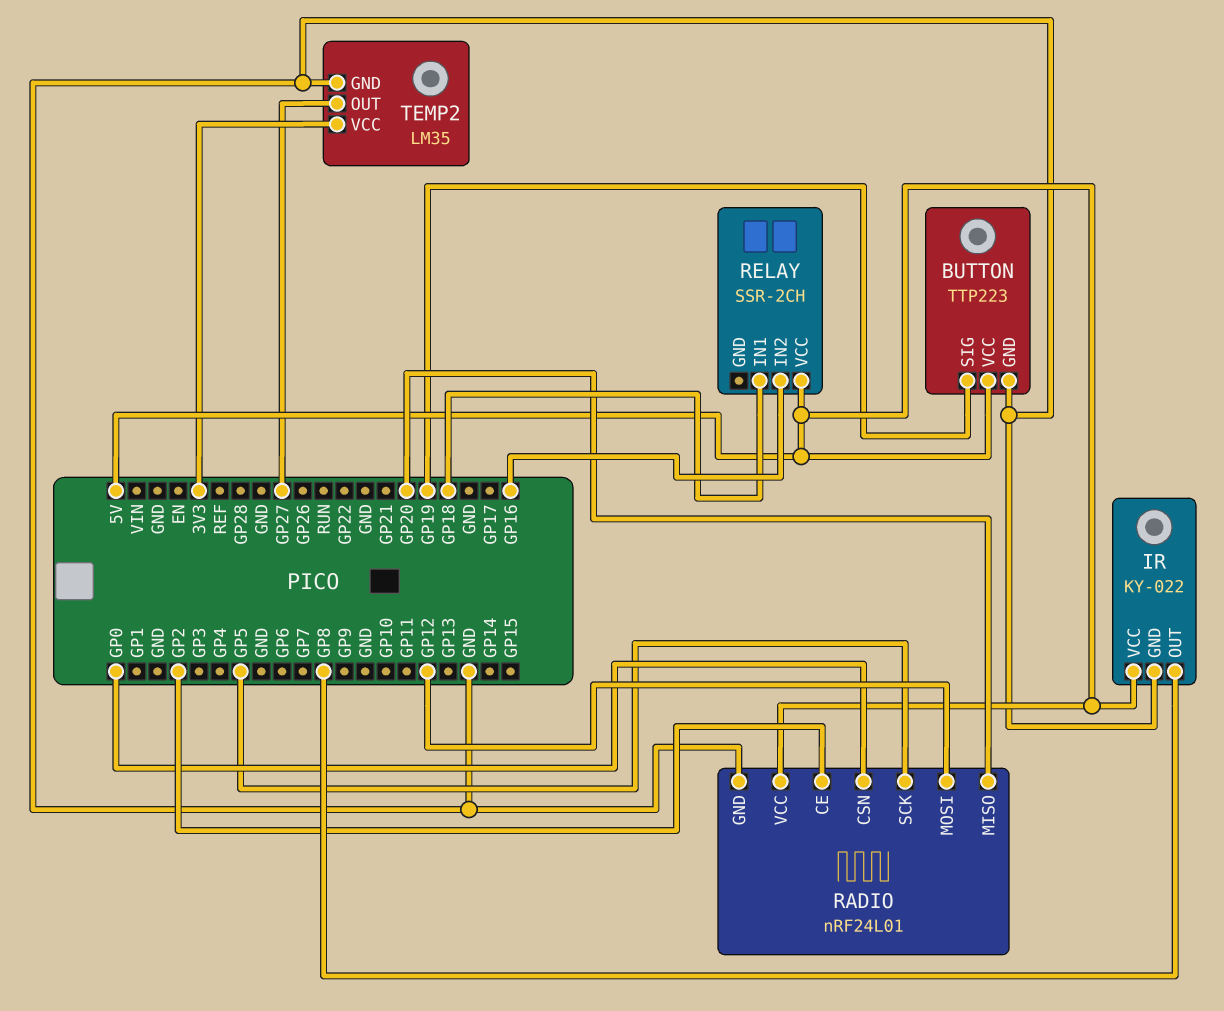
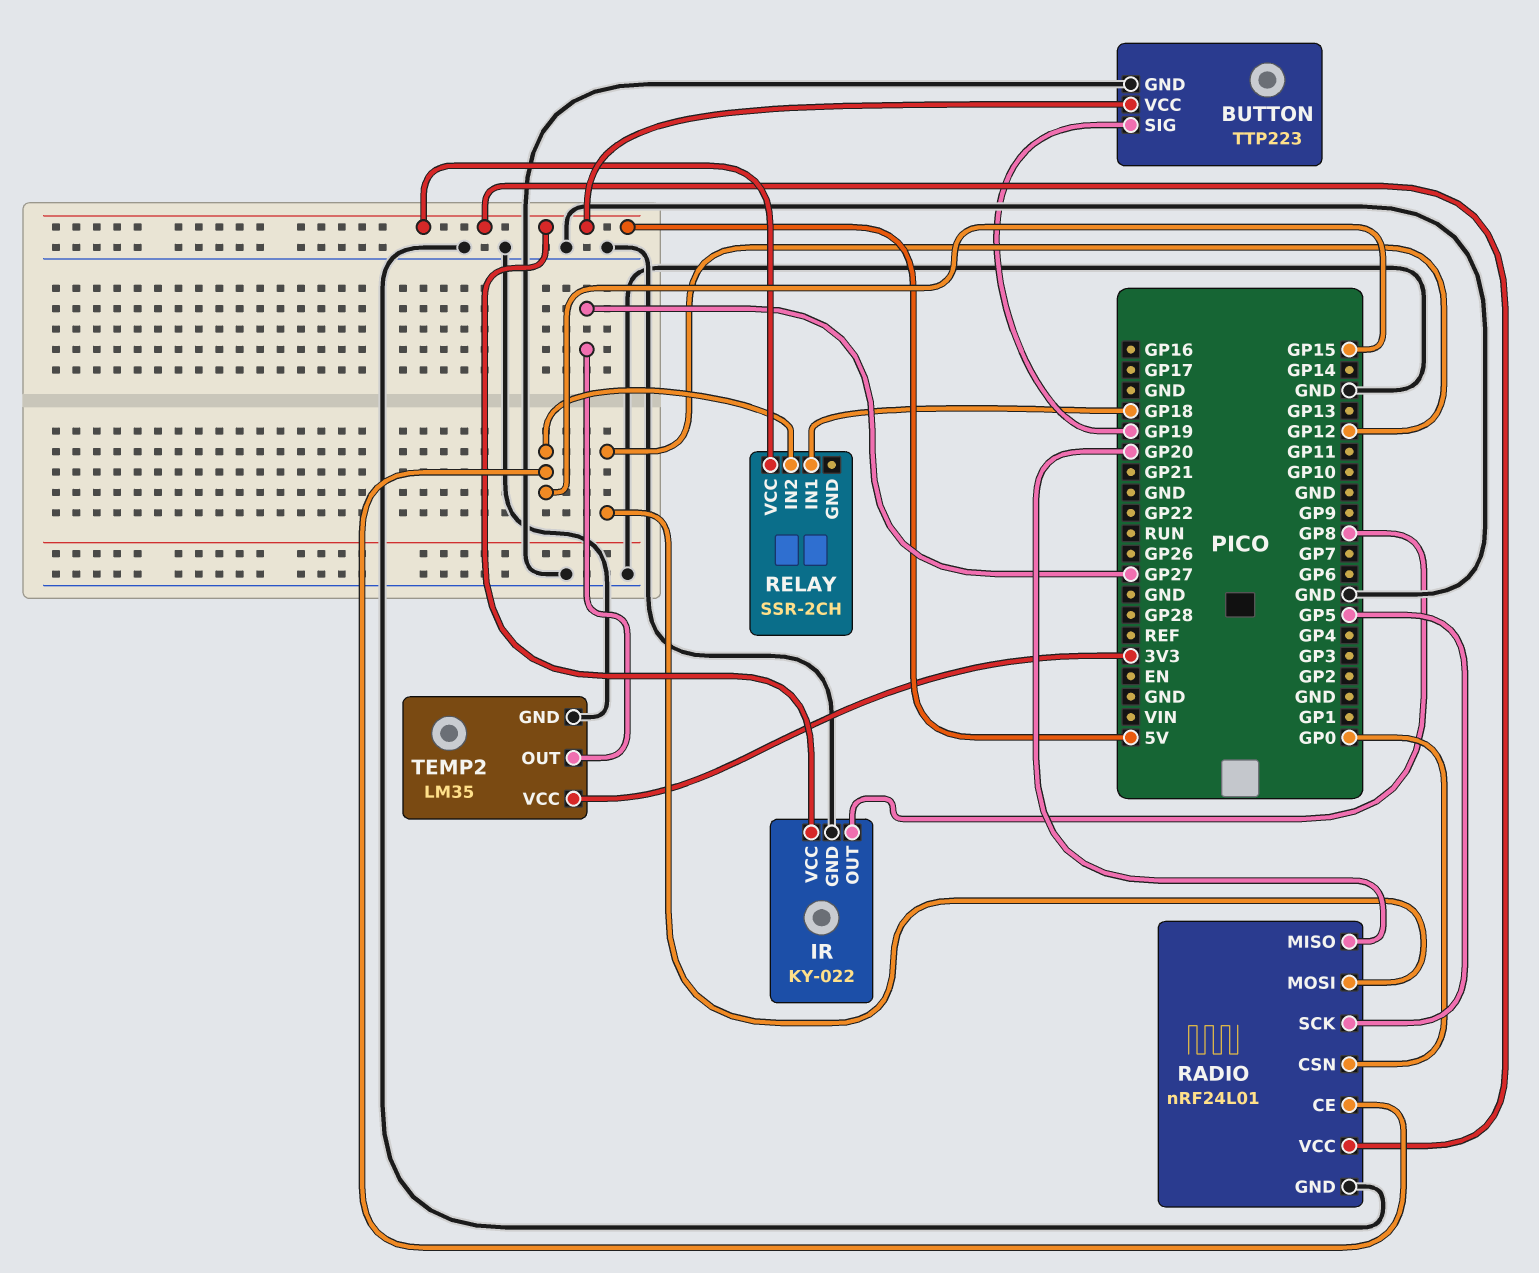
RADIO pin CE: GP2 -> GP15
RELAY pin IN2: GP16 -> GP15

